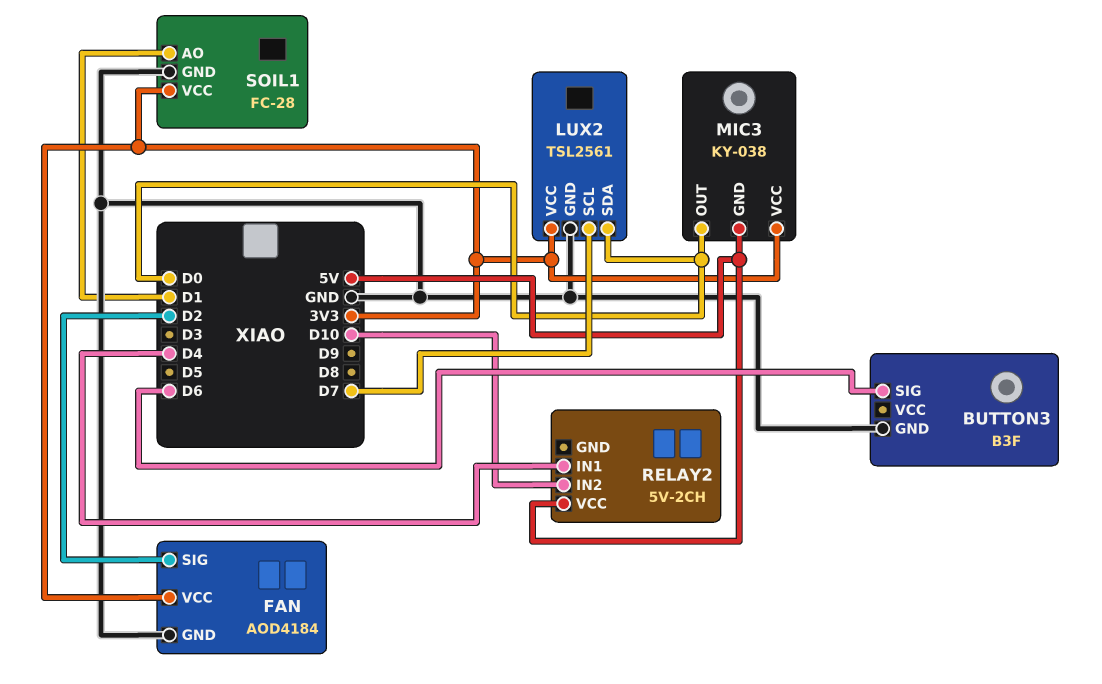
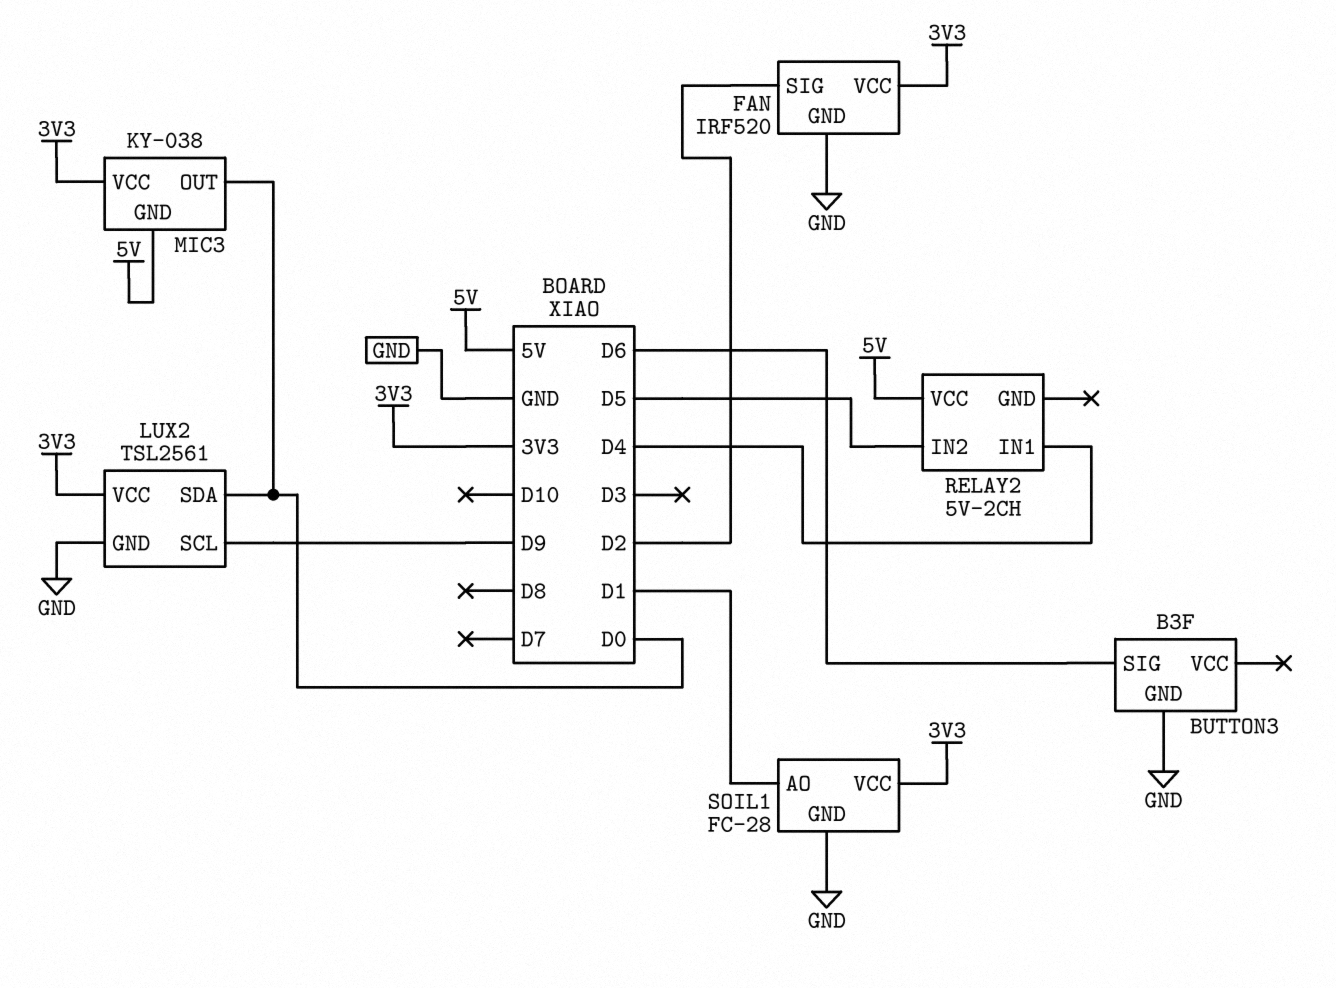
FAN: AOD4184 -> IRF520
LUX2 pin SCL: D7 -> D9
RELAY2 pin IN2: D10 -> D5

